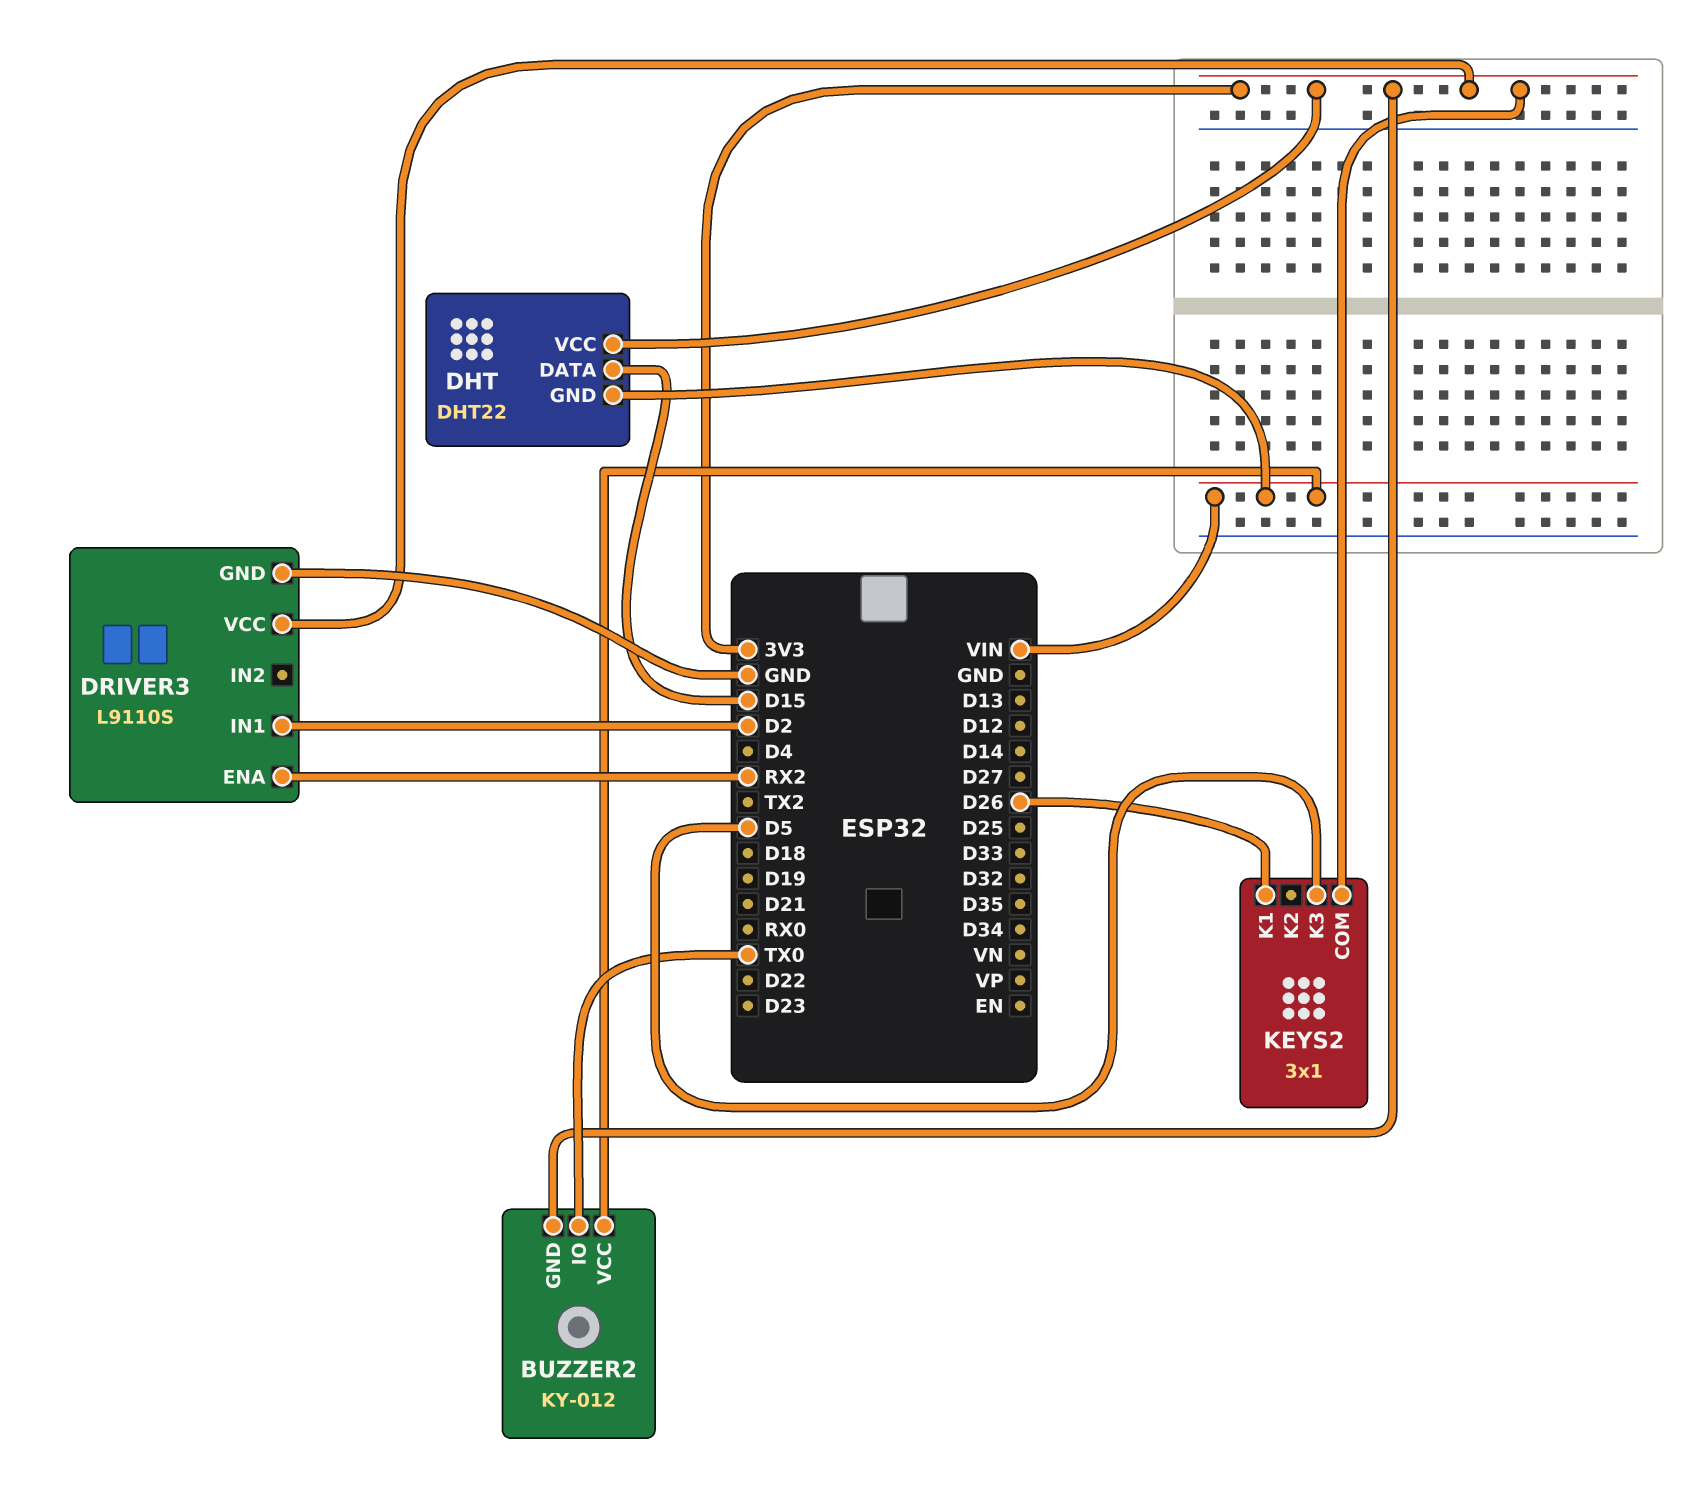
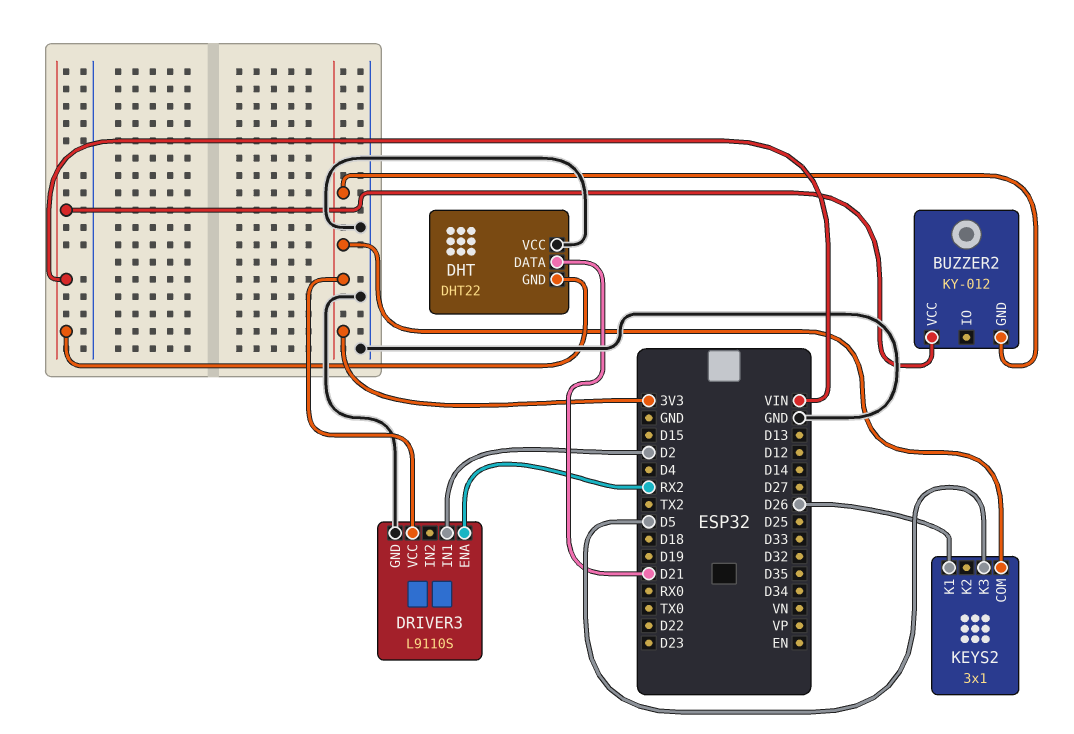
BUZZER2 pin IO: TX0 -> none
DHT pin DATA: D15 -> D21
DHT pin VCC: 3V3 -> GND

